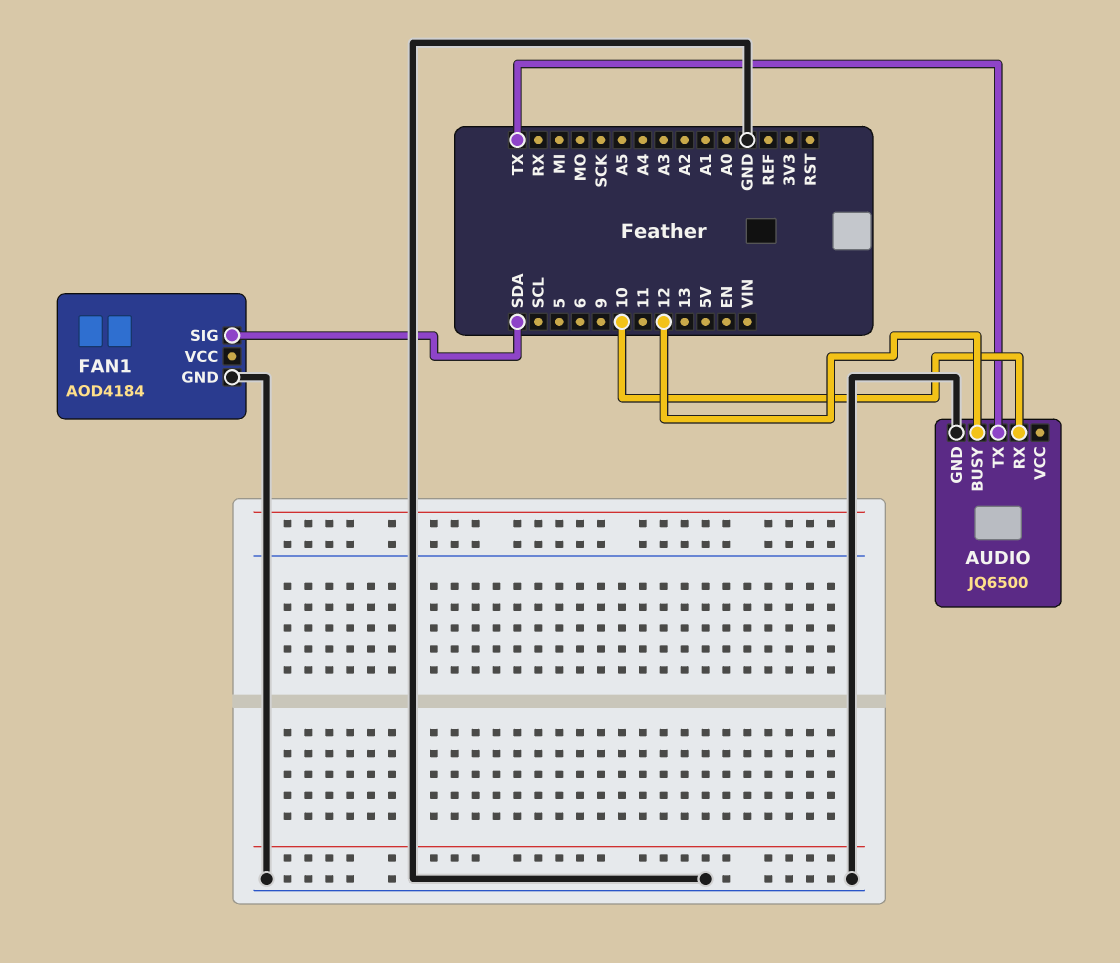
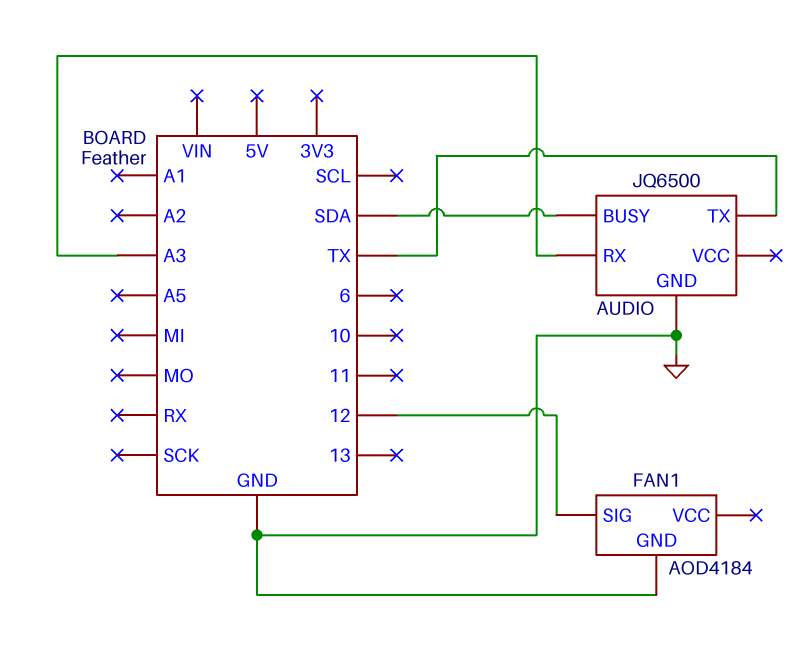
AUDIO pin BUSY: 12 -> SDA
AUDIO pin RX: 10 -> A3
FAN1 pin SIG: SDA -> 12

